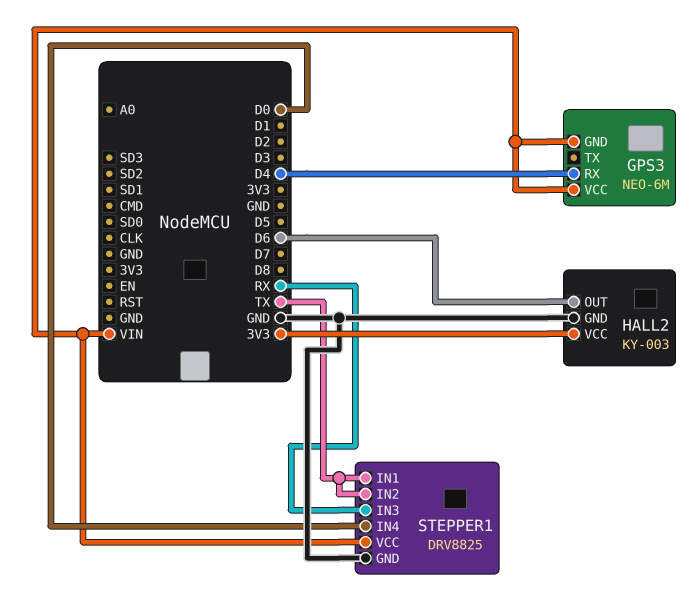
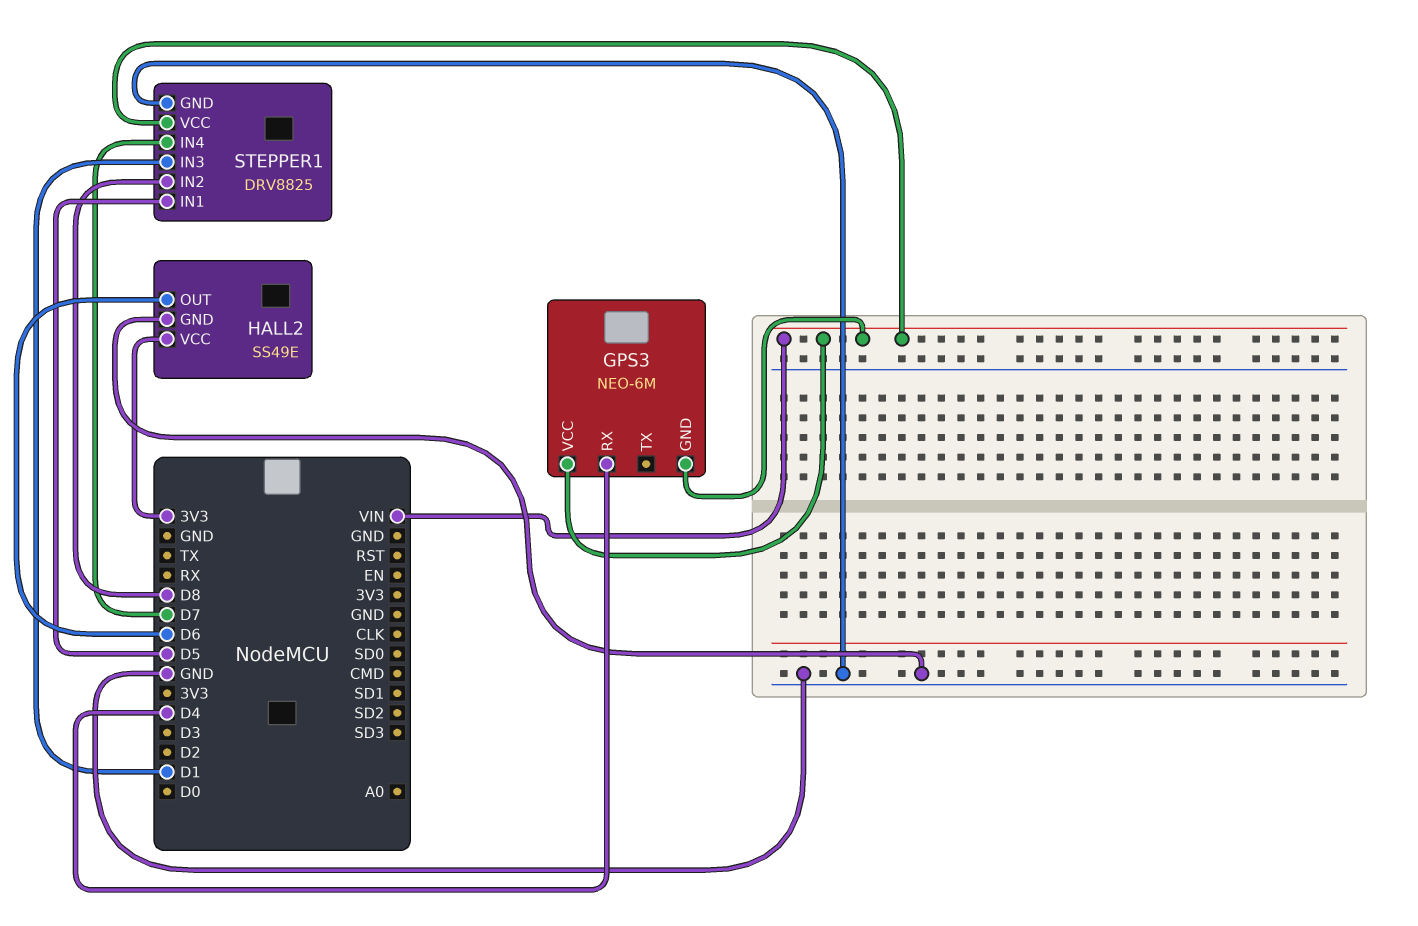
HALL2: KY-003 -> SS49E
STEPPER1 pin IN1: TX -> D5
STEPPER1 pin IN2: TX -> D8
STEPPER1 pin IN3: RX -> D1
STEPPER1 pin IN4: D0 -> D7

